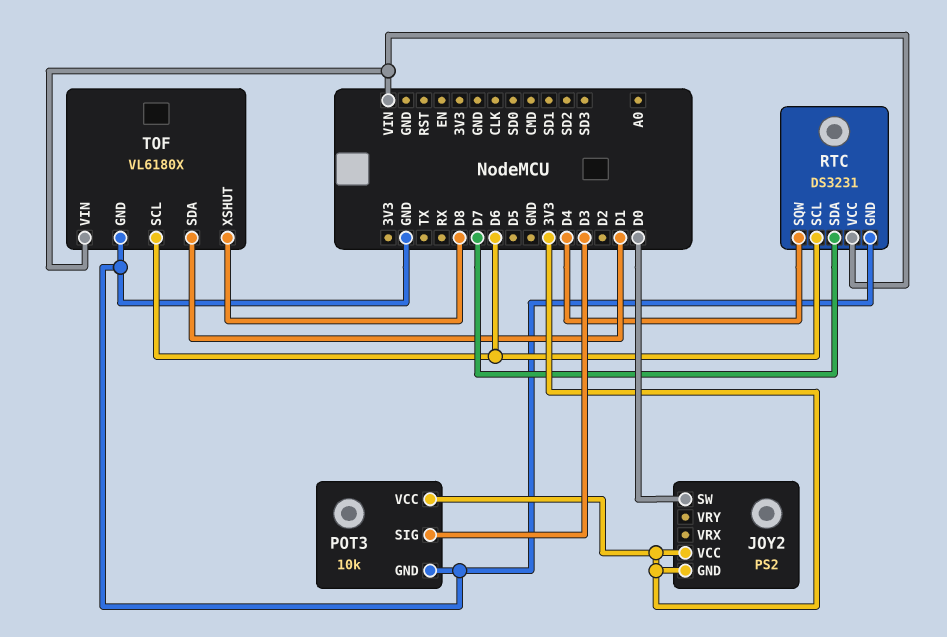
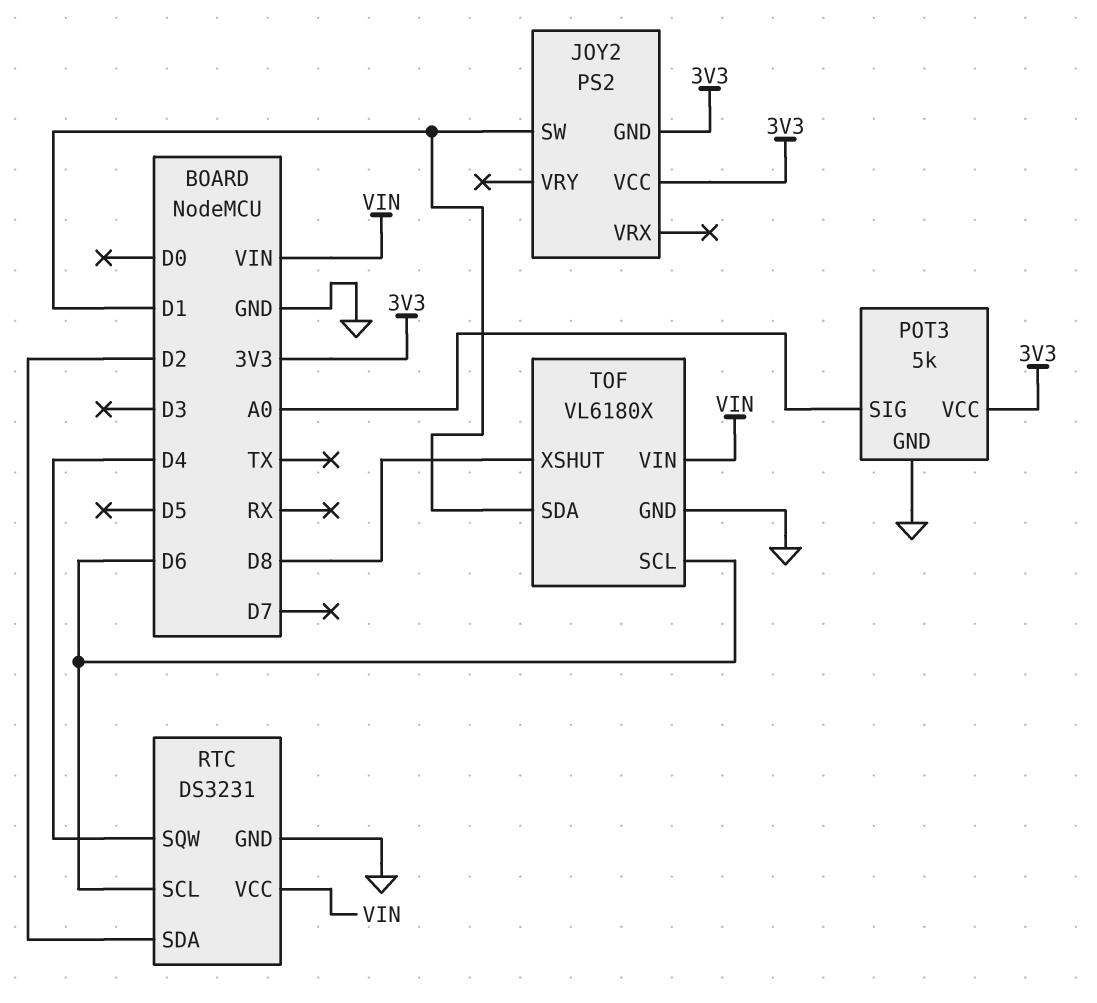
JOY2 pin SW: D0 -> D1
POT3: 10k -> 5k
POT3 pin SIG: D3 -> A0
RTC pin SDA: D7 -> D2

